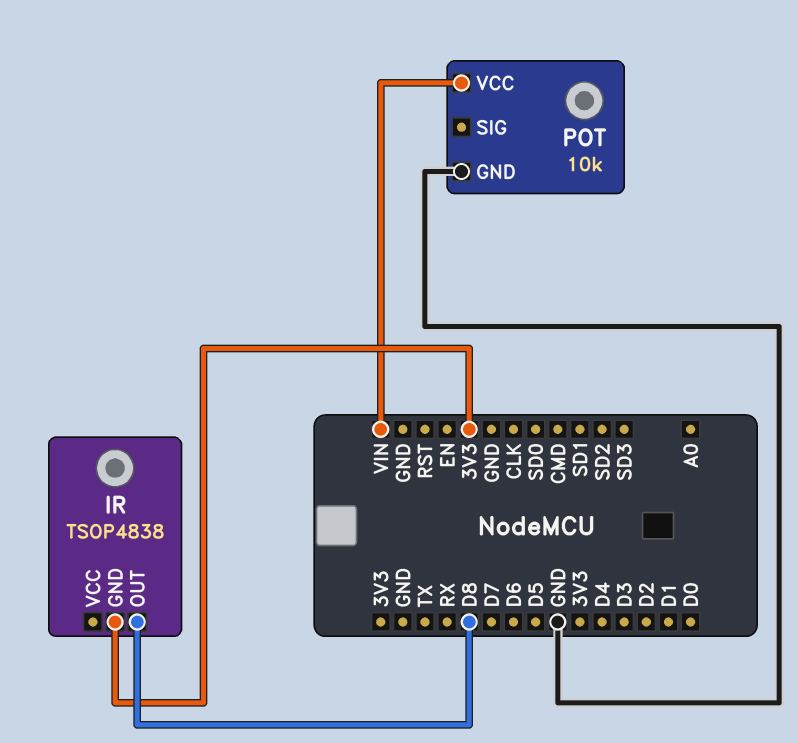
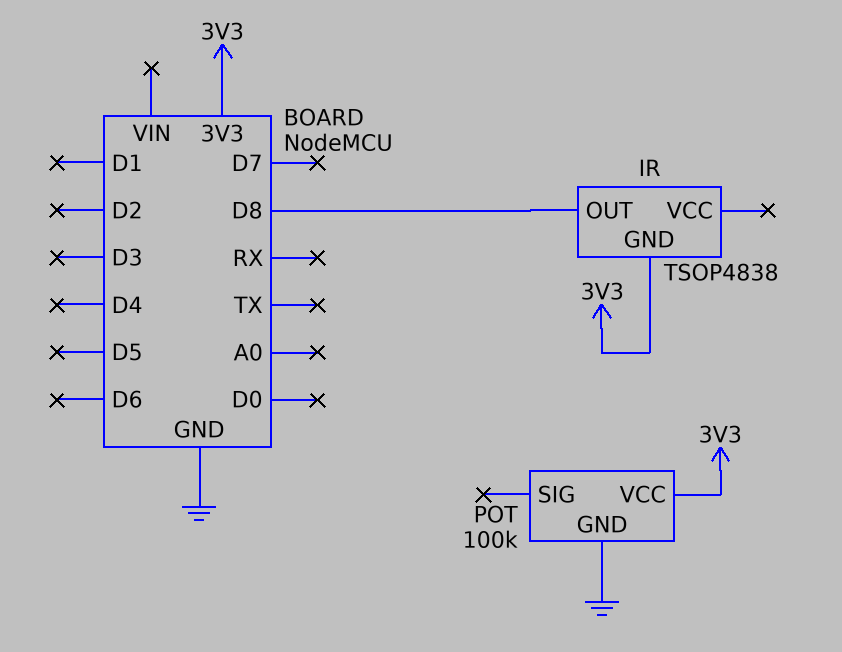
POT: 10k -> 100k
POT pin VCC: VIN -> 3V3

